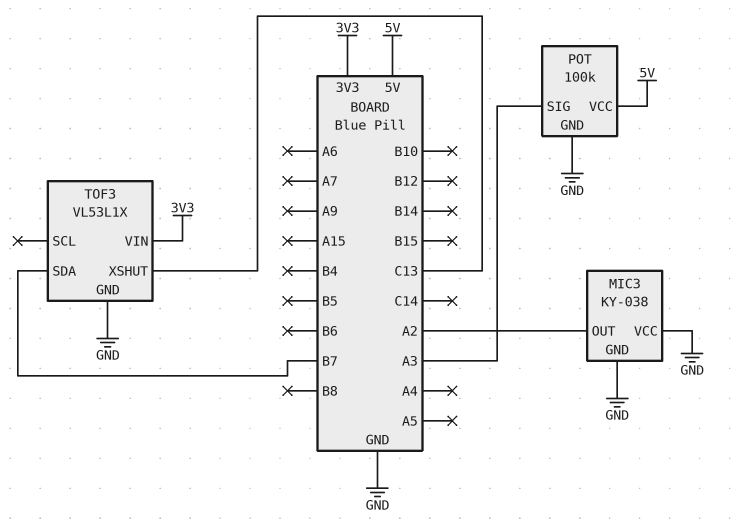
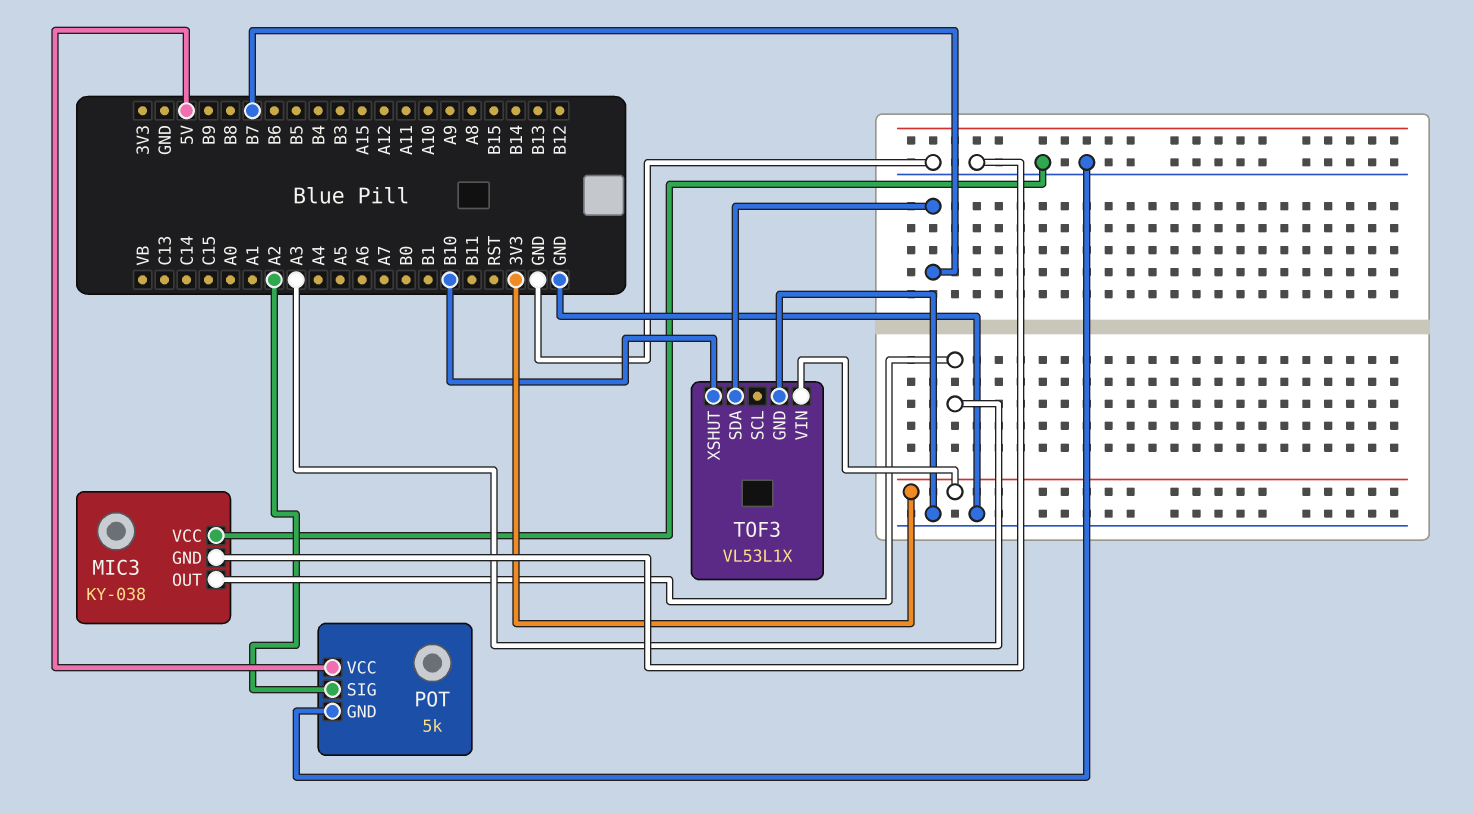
MIC3 pin OUT: A2 -> A3
POT: 100k -> 5k
POT pin SIG: A3 -> A2
TOF3 pin XSHUT: C13 -> B10

